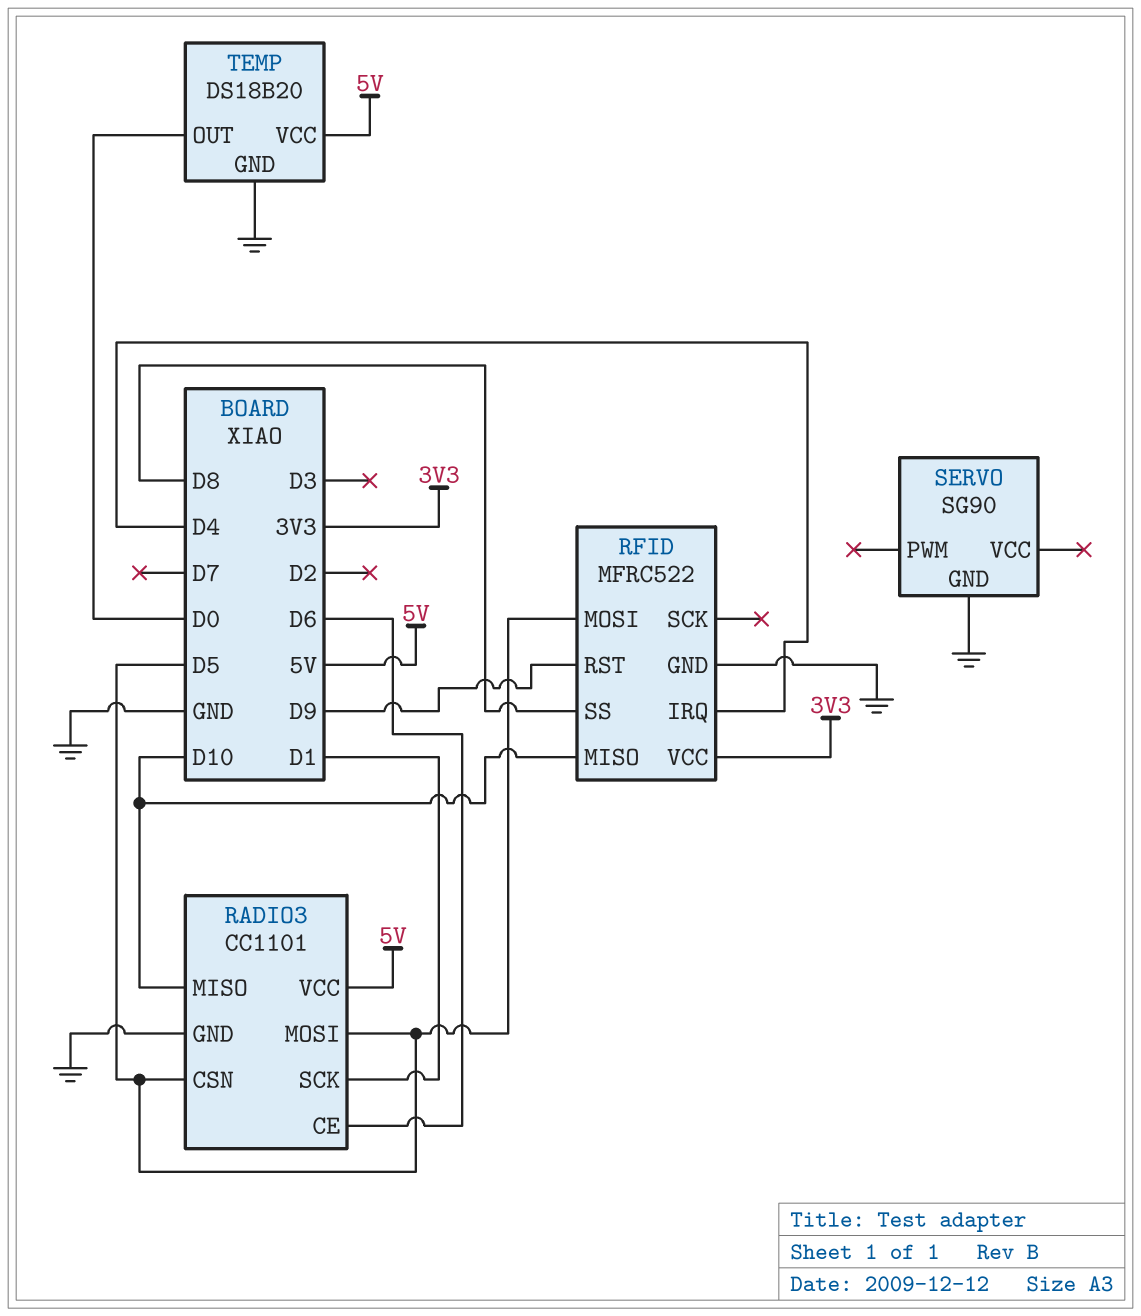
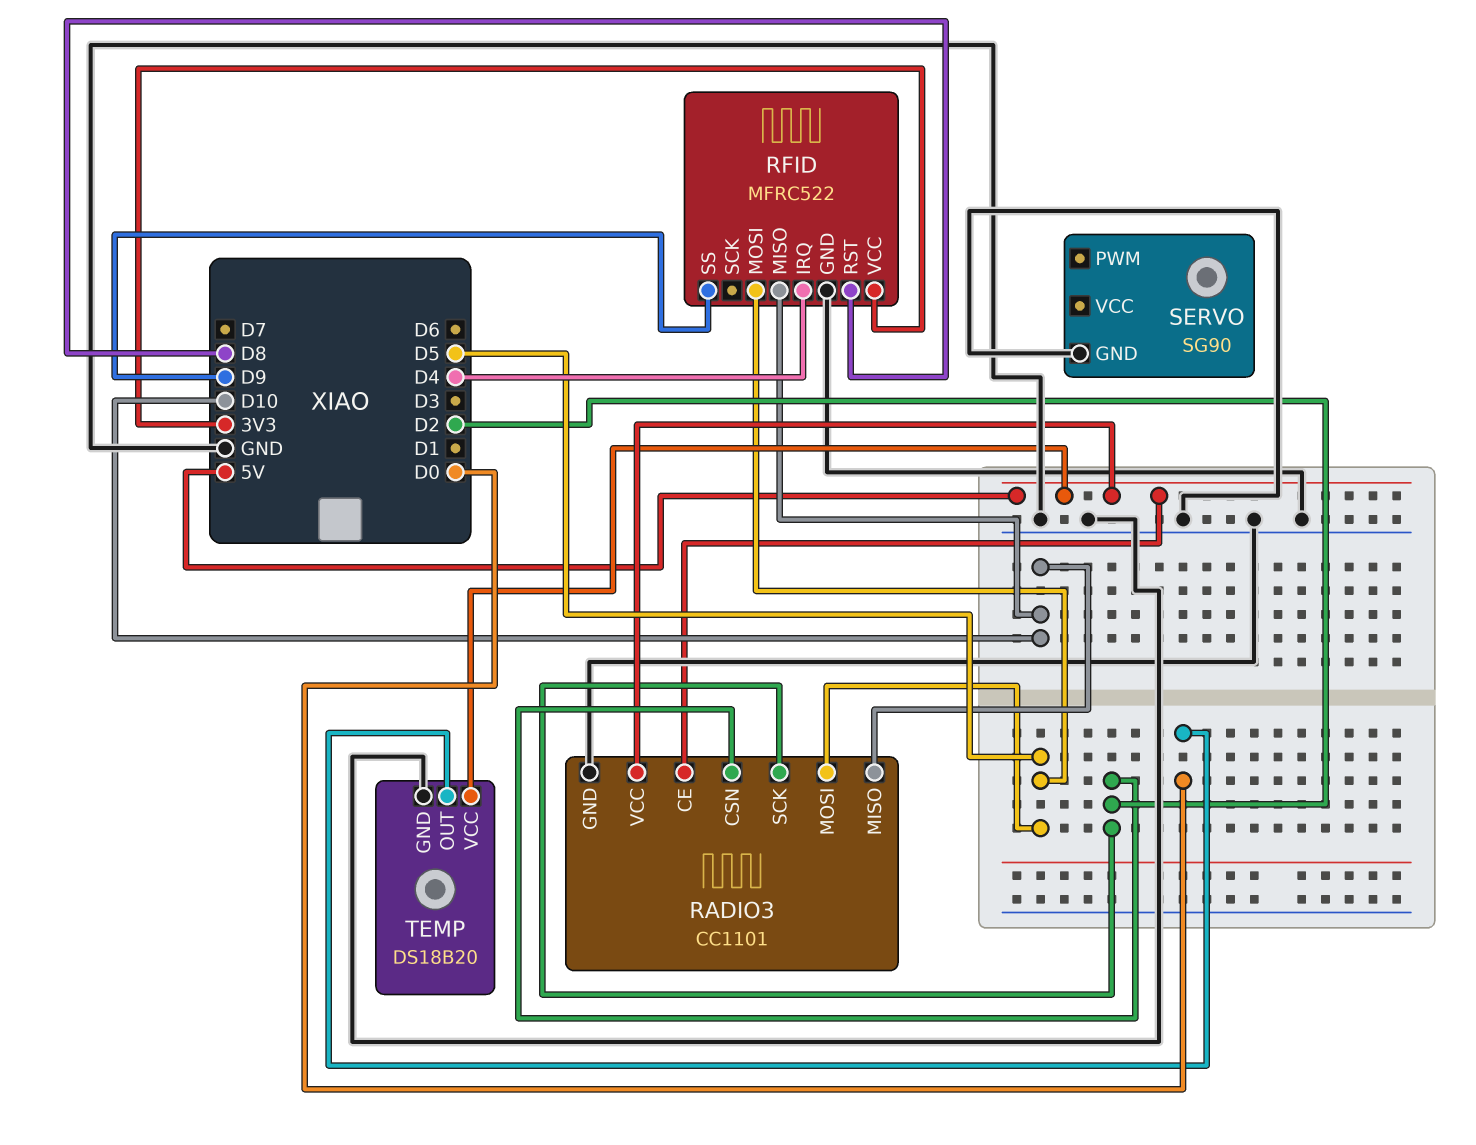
RADIO3 pin CE: D6 -> 5V
RADIO3 pin CSN: D5 -> D2
RADIO3 pin SCK: D1 -> D2
RFID pin RST: D9 -> D8
RFID pin SS: D8 -> D9

